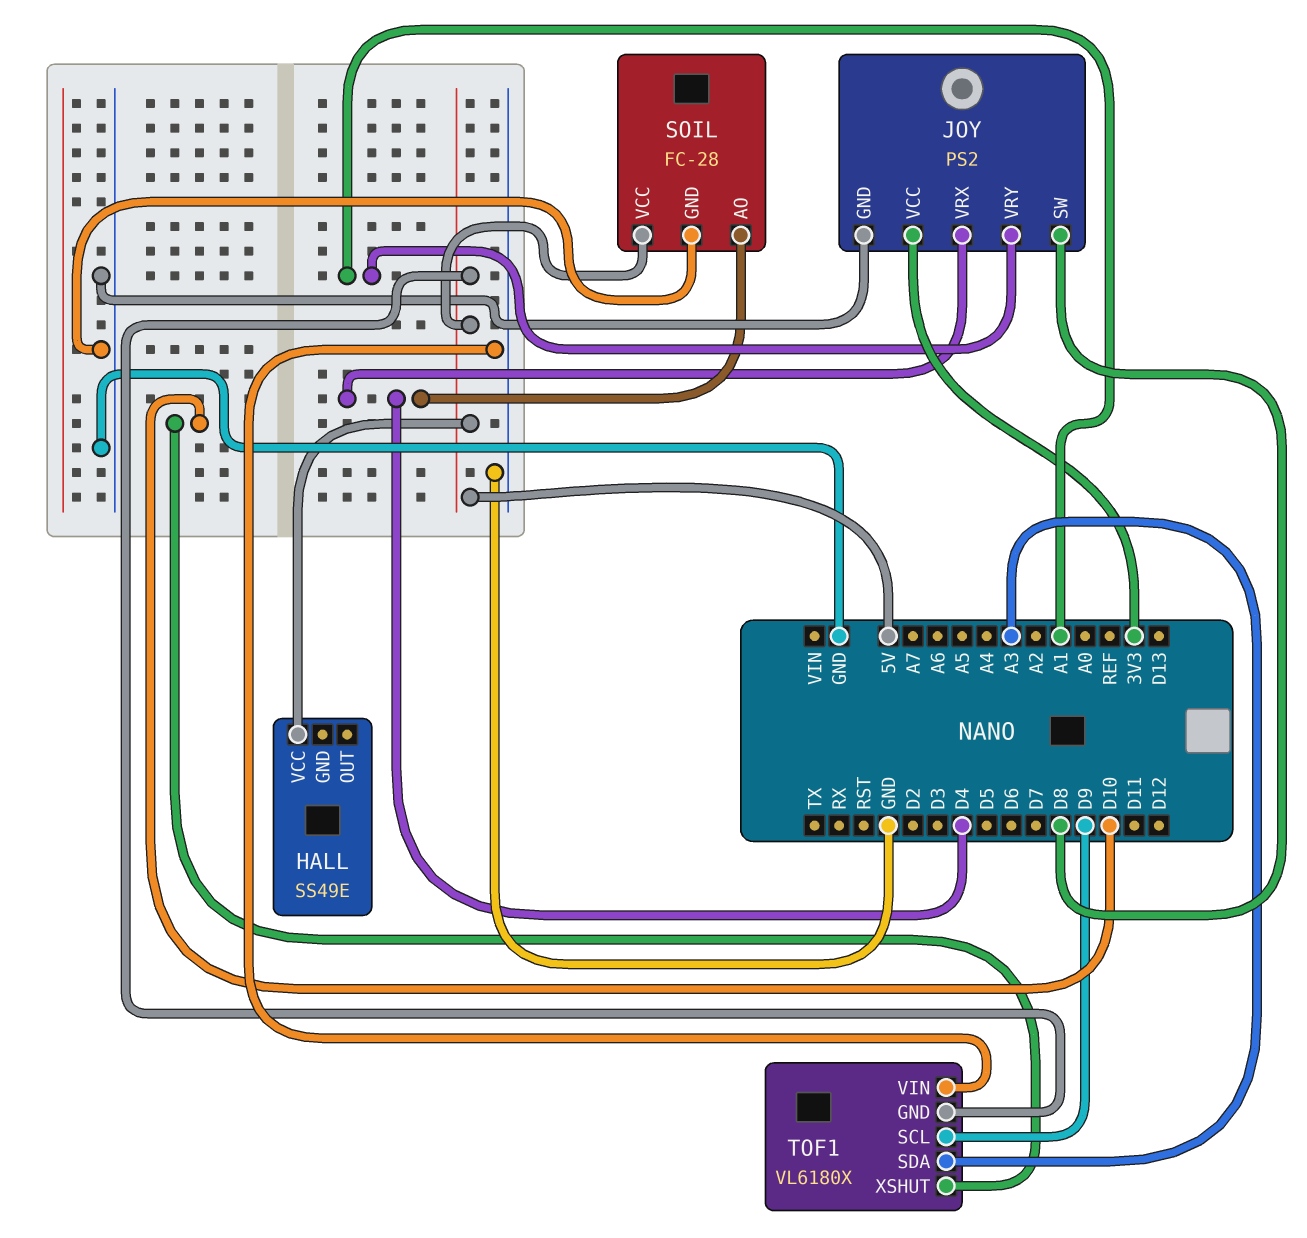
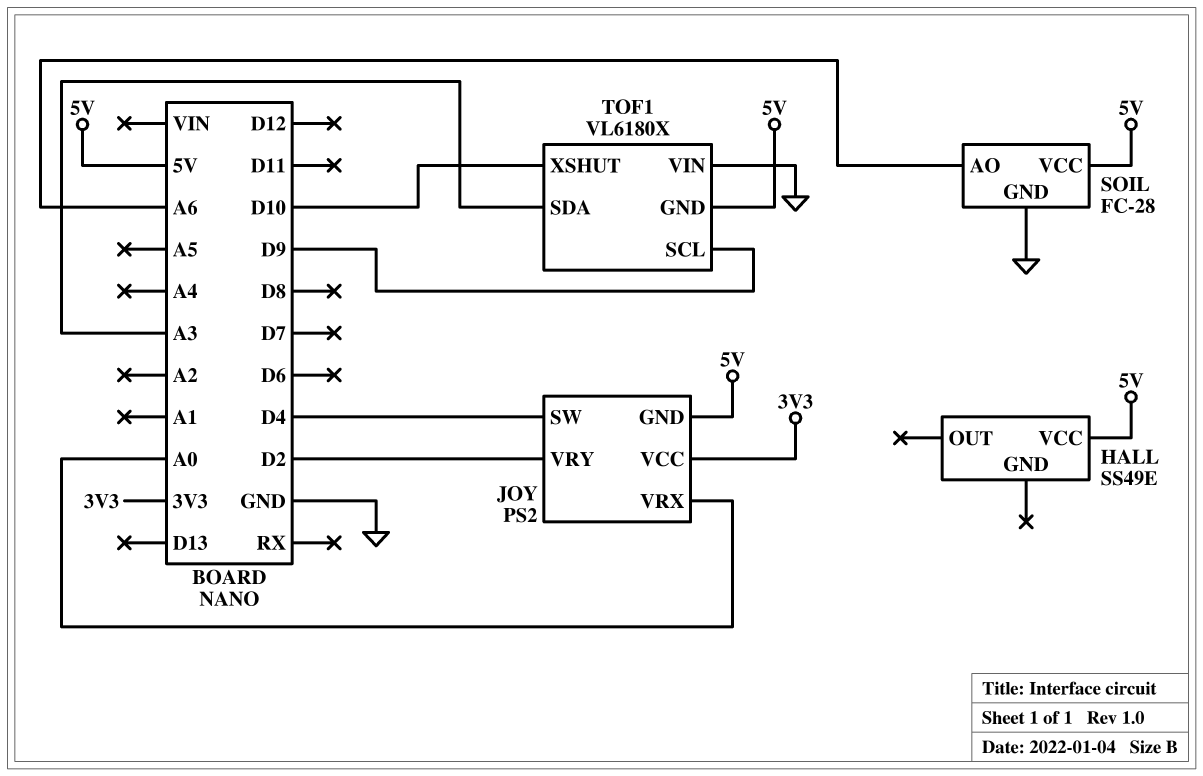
JOY pin GND: GND -> 5V
JOY pin SW: D8 -> D4
JOY pin VRX: D4 -> A0
JOY pin VRY: A1 -> D2
SOIL pin AO: D4 -> A6

